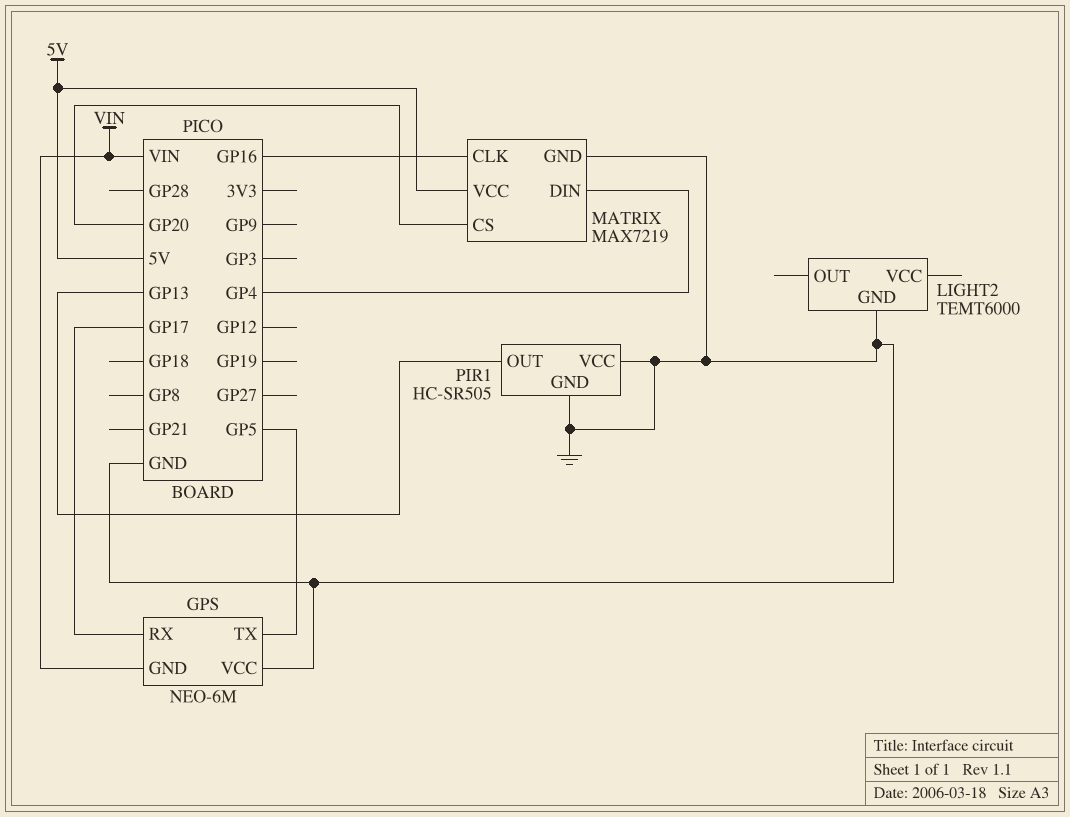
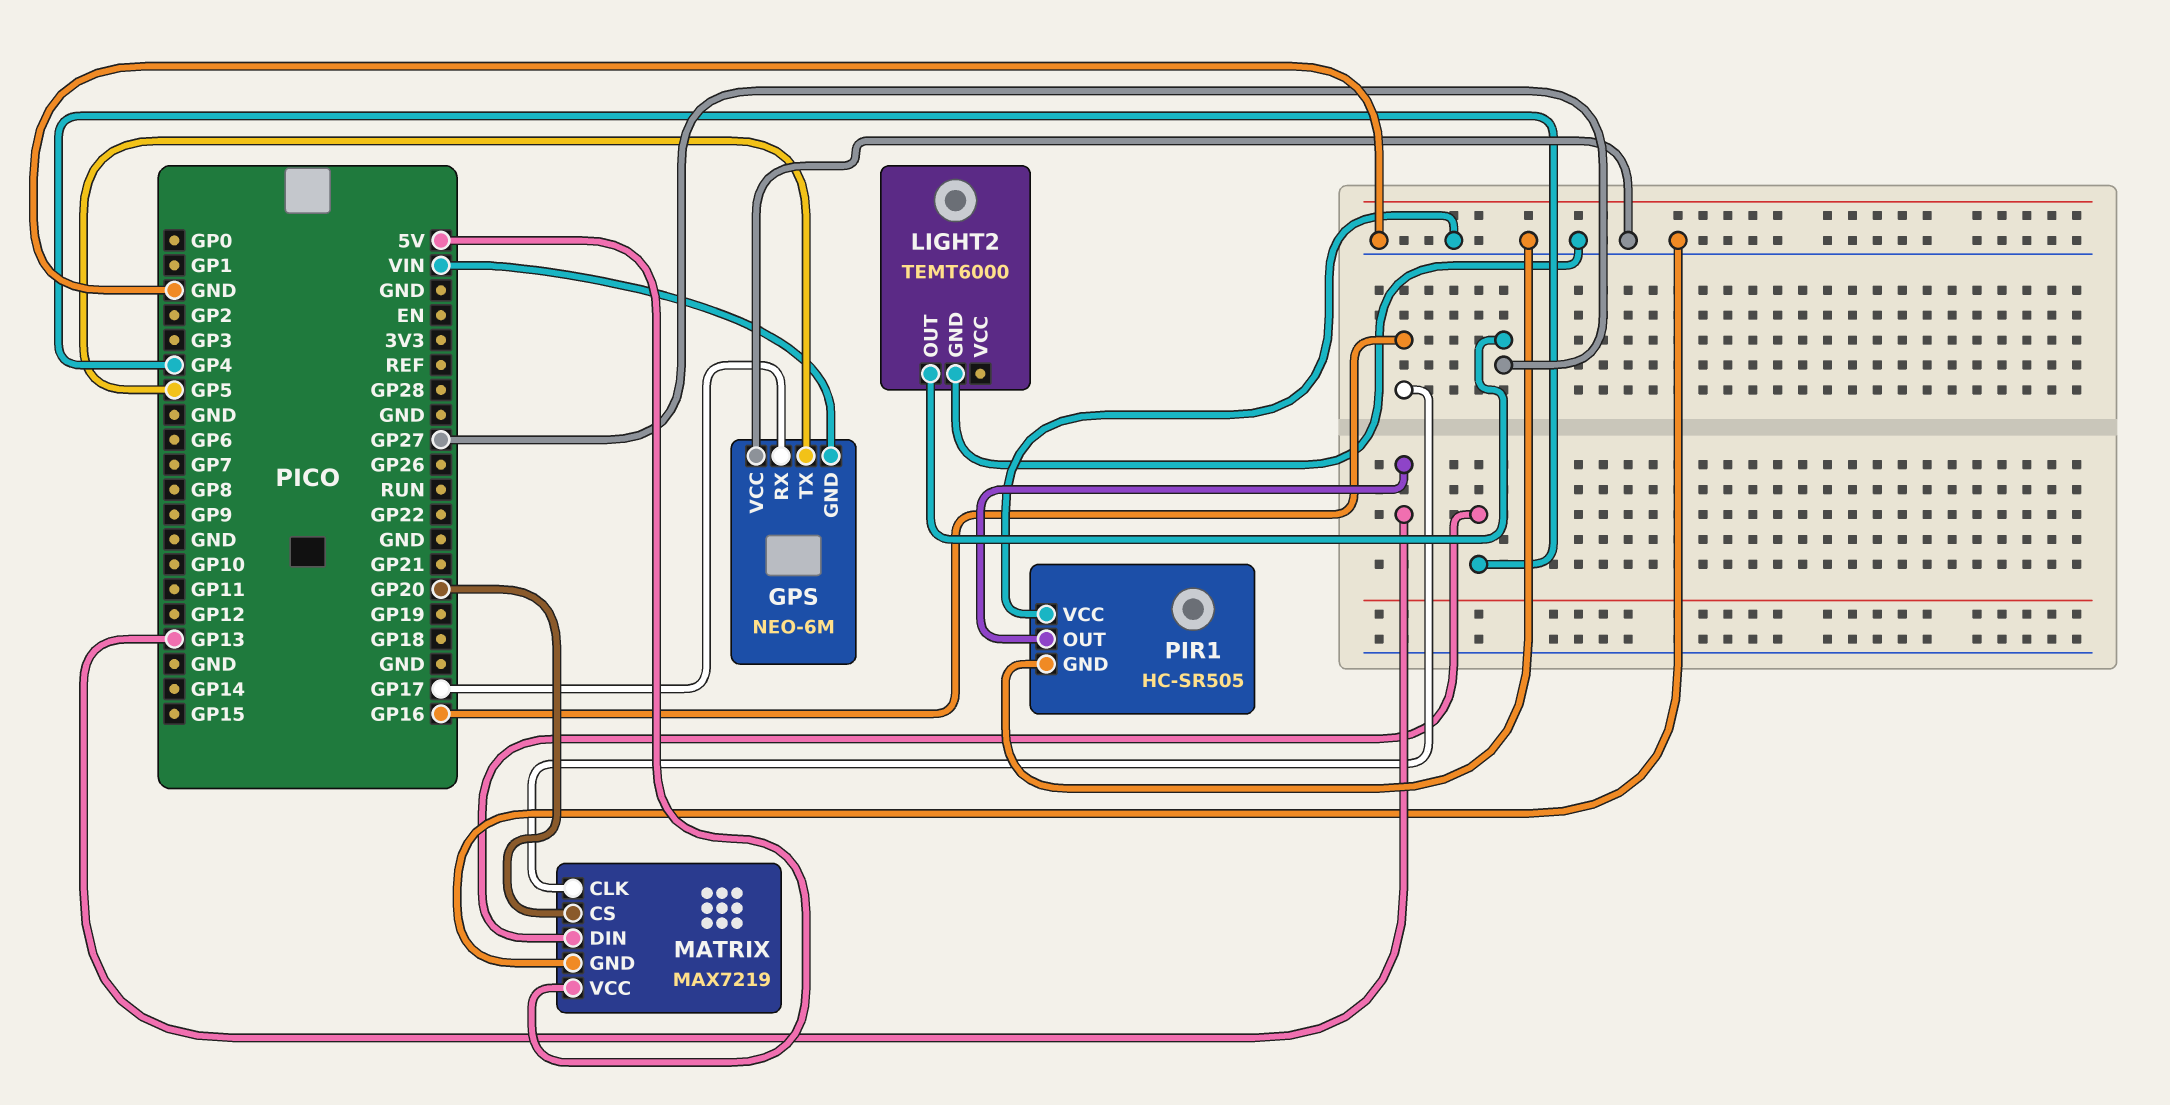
LIGHT2 pin OUT: none -> GP27

